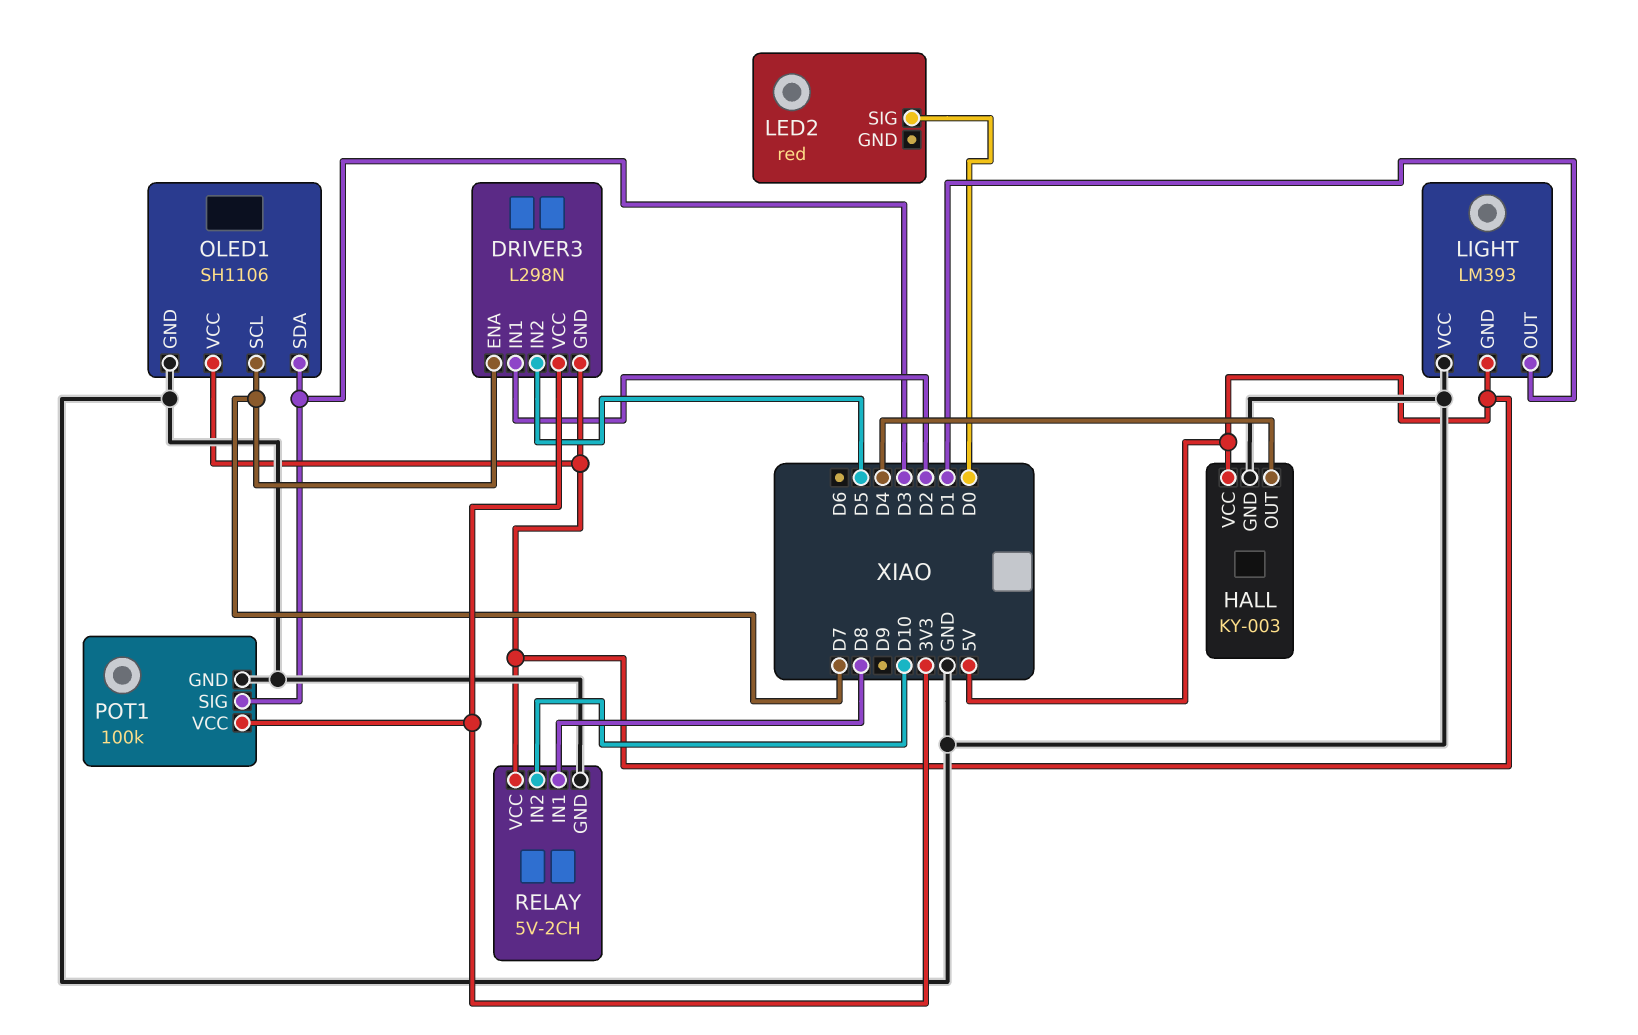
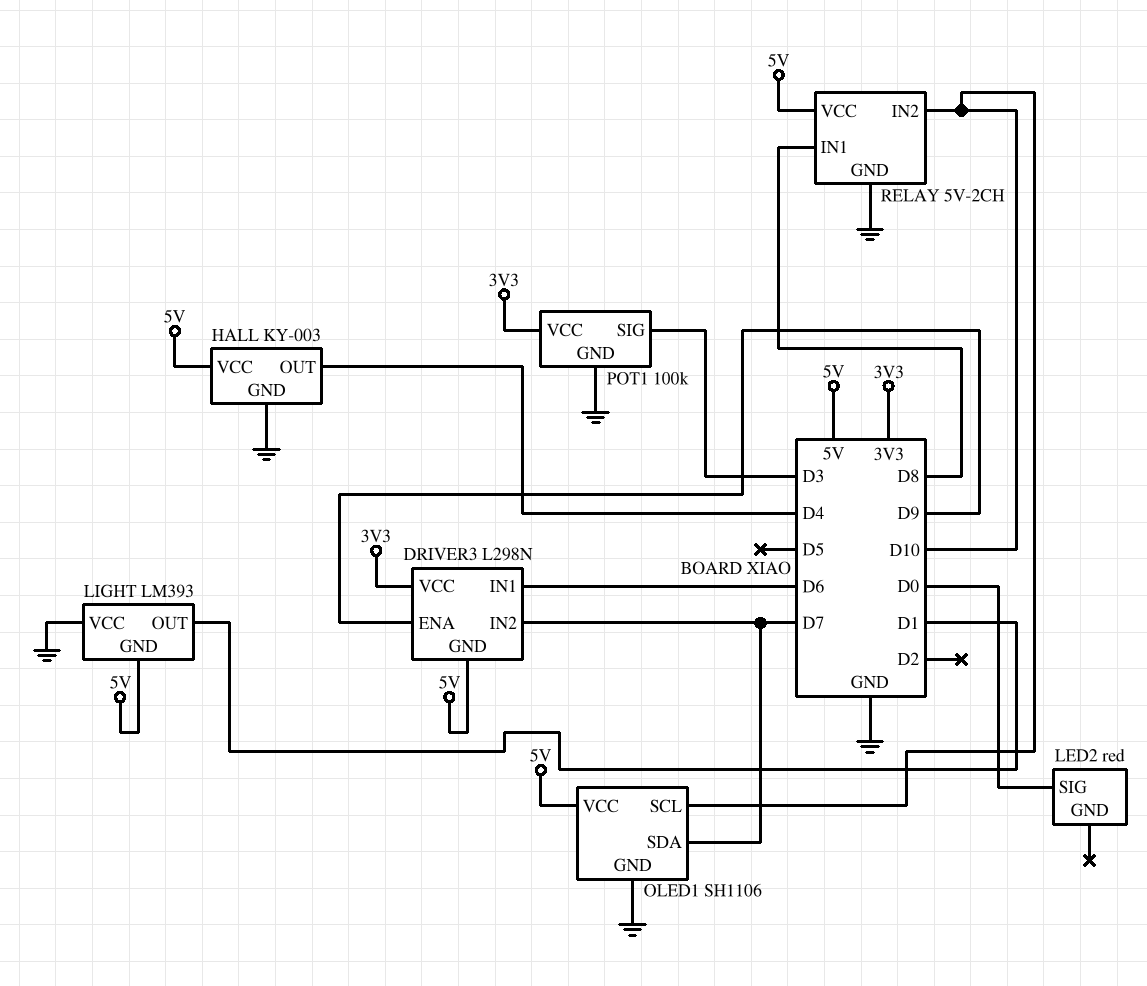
DRIVER3 pin ENA: D7 -> D9
DRIVER3 pin IN1: D2 -> D6
DRIVER3 pin IN2: D5 -> D7
OLED1 pin SCL: D7 -> D10
OLED1 pin SDA: D3 -> D7

